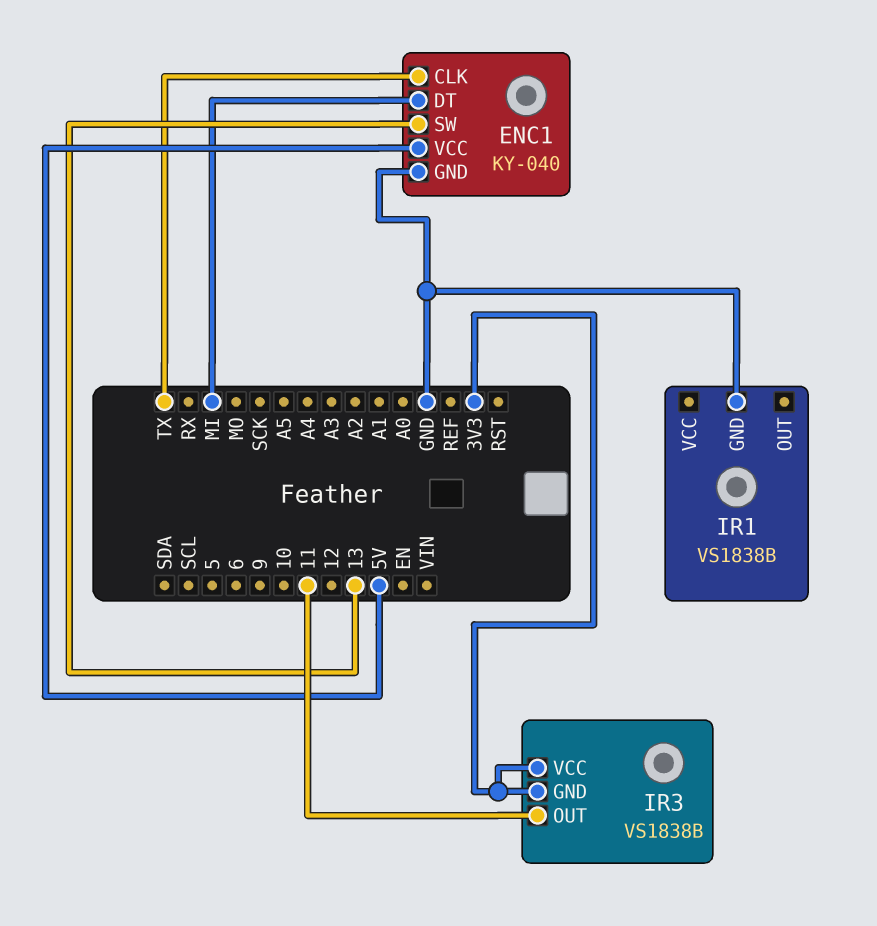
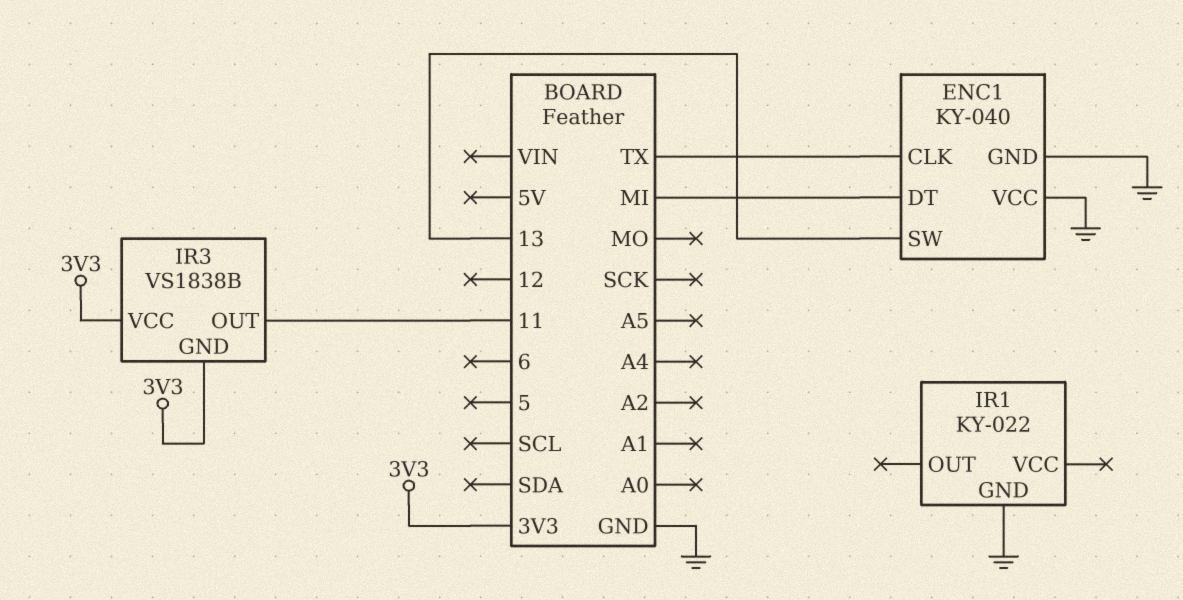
ENC1 pin VCC: 5V -> GND
IR1: VS1838B -> KY-022

